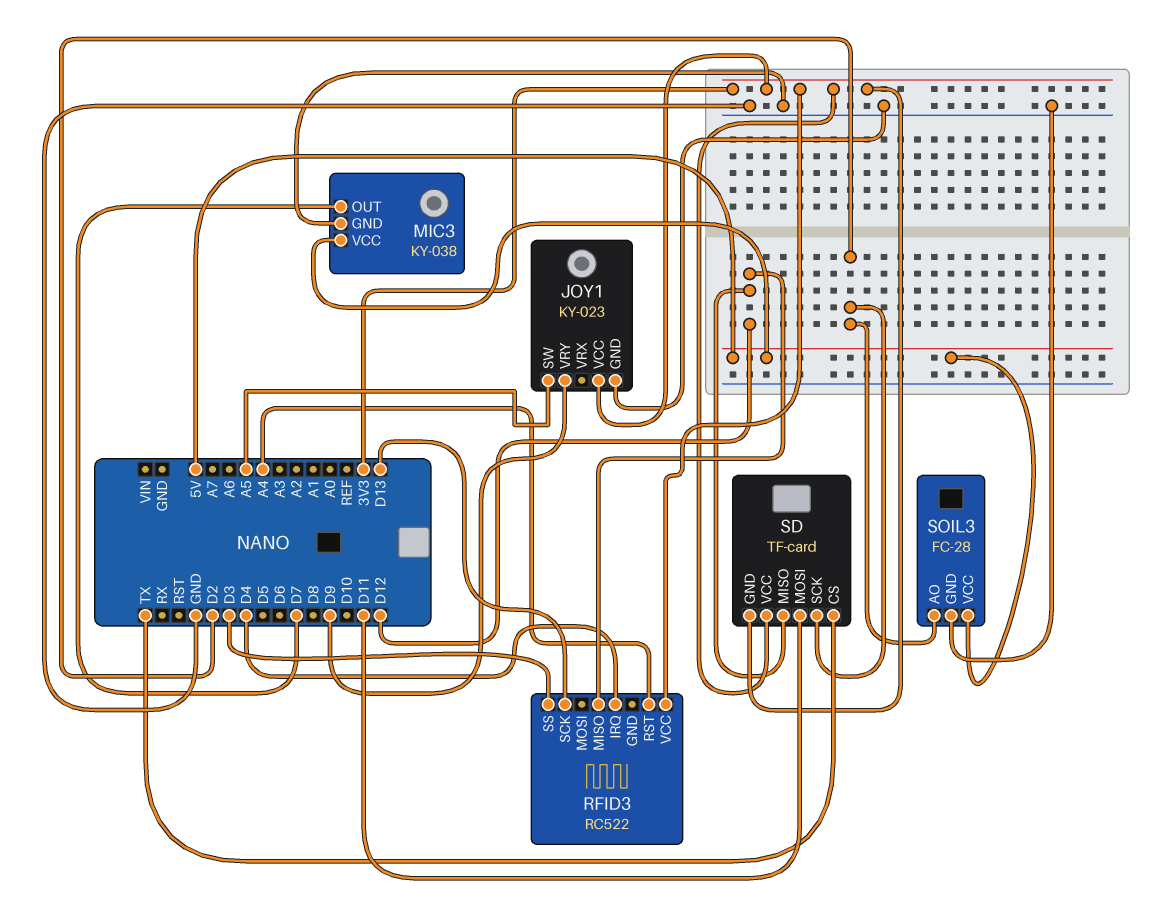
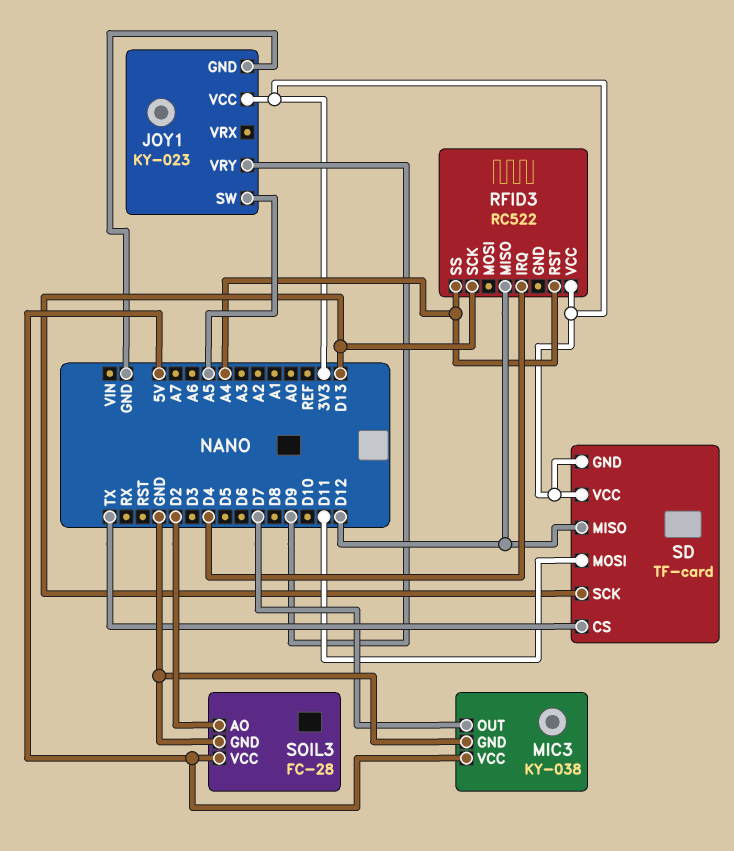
RFID3 pin SS: D3 -> A4
SD pin SCK: D2 -> D13

